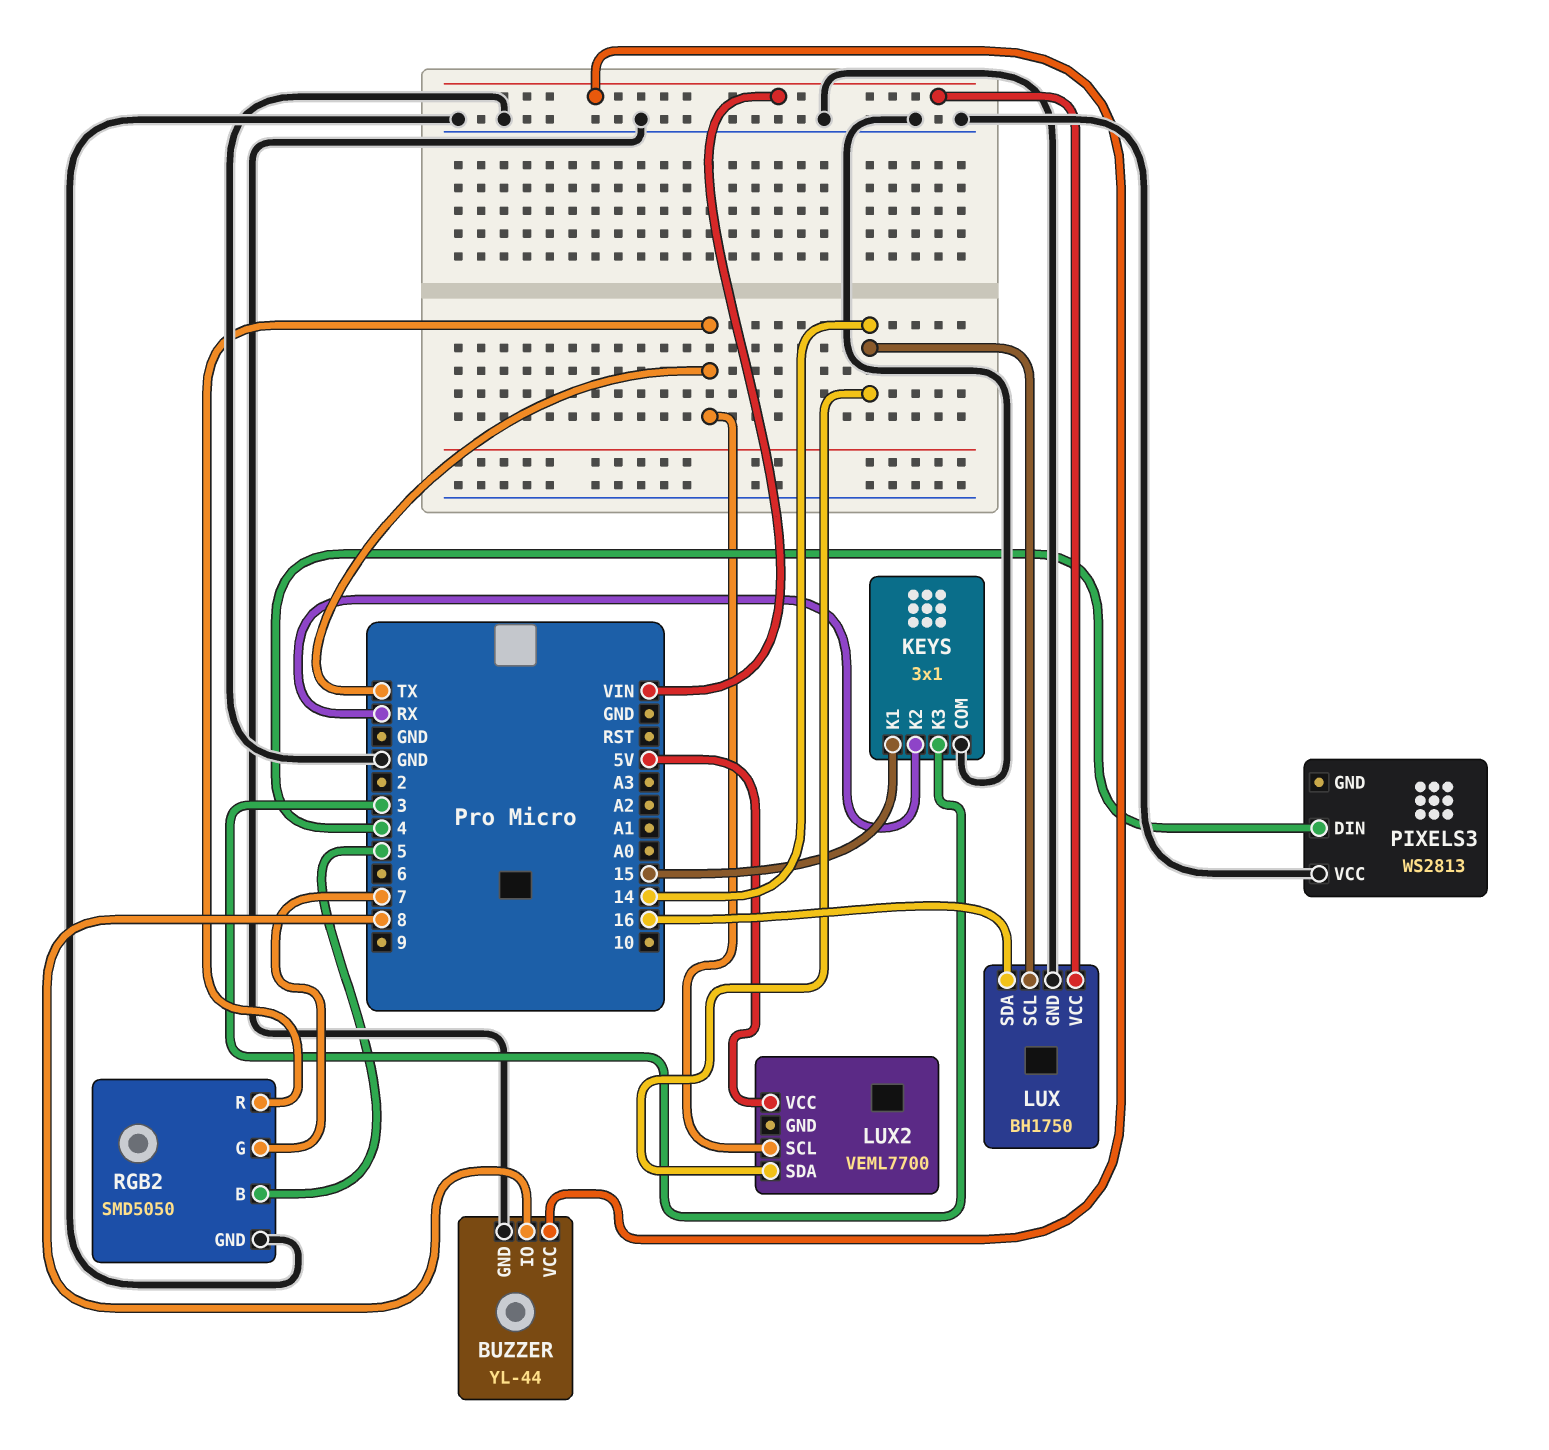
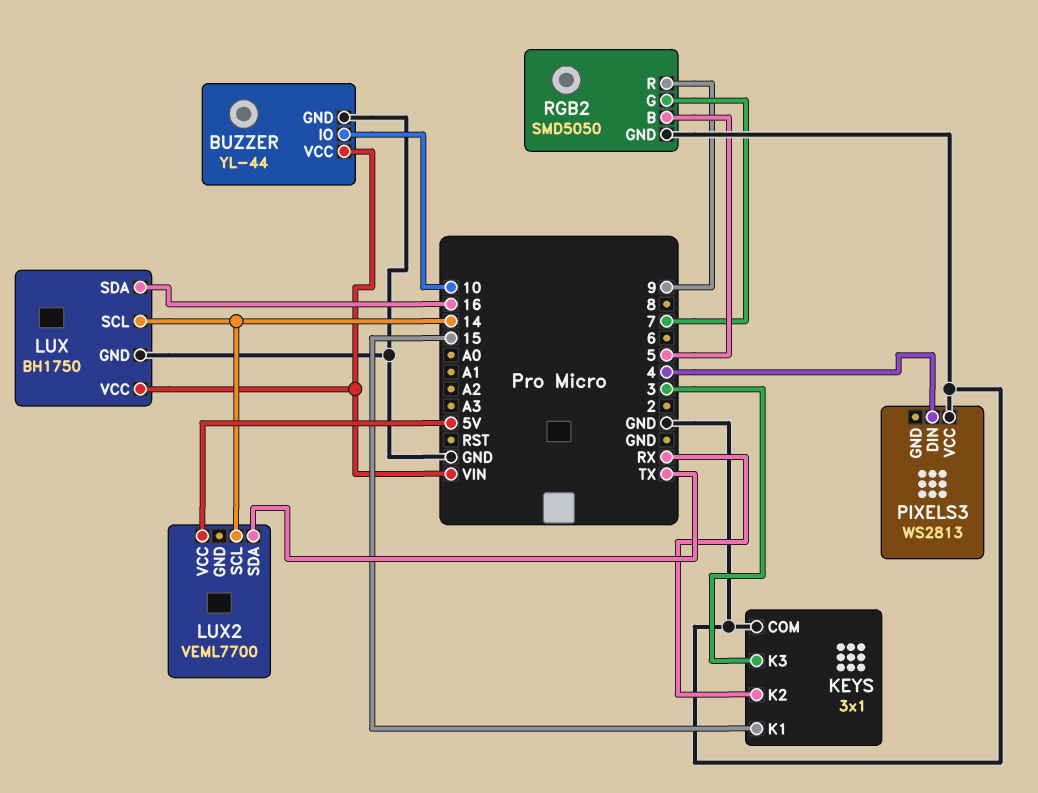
BUZZER pin IO: 8 -> 10
LUX2 pin SCL: TX -> 14
LUX2 pin SDA: 14 -> TX
RGB2 pin R: TX -> 9

